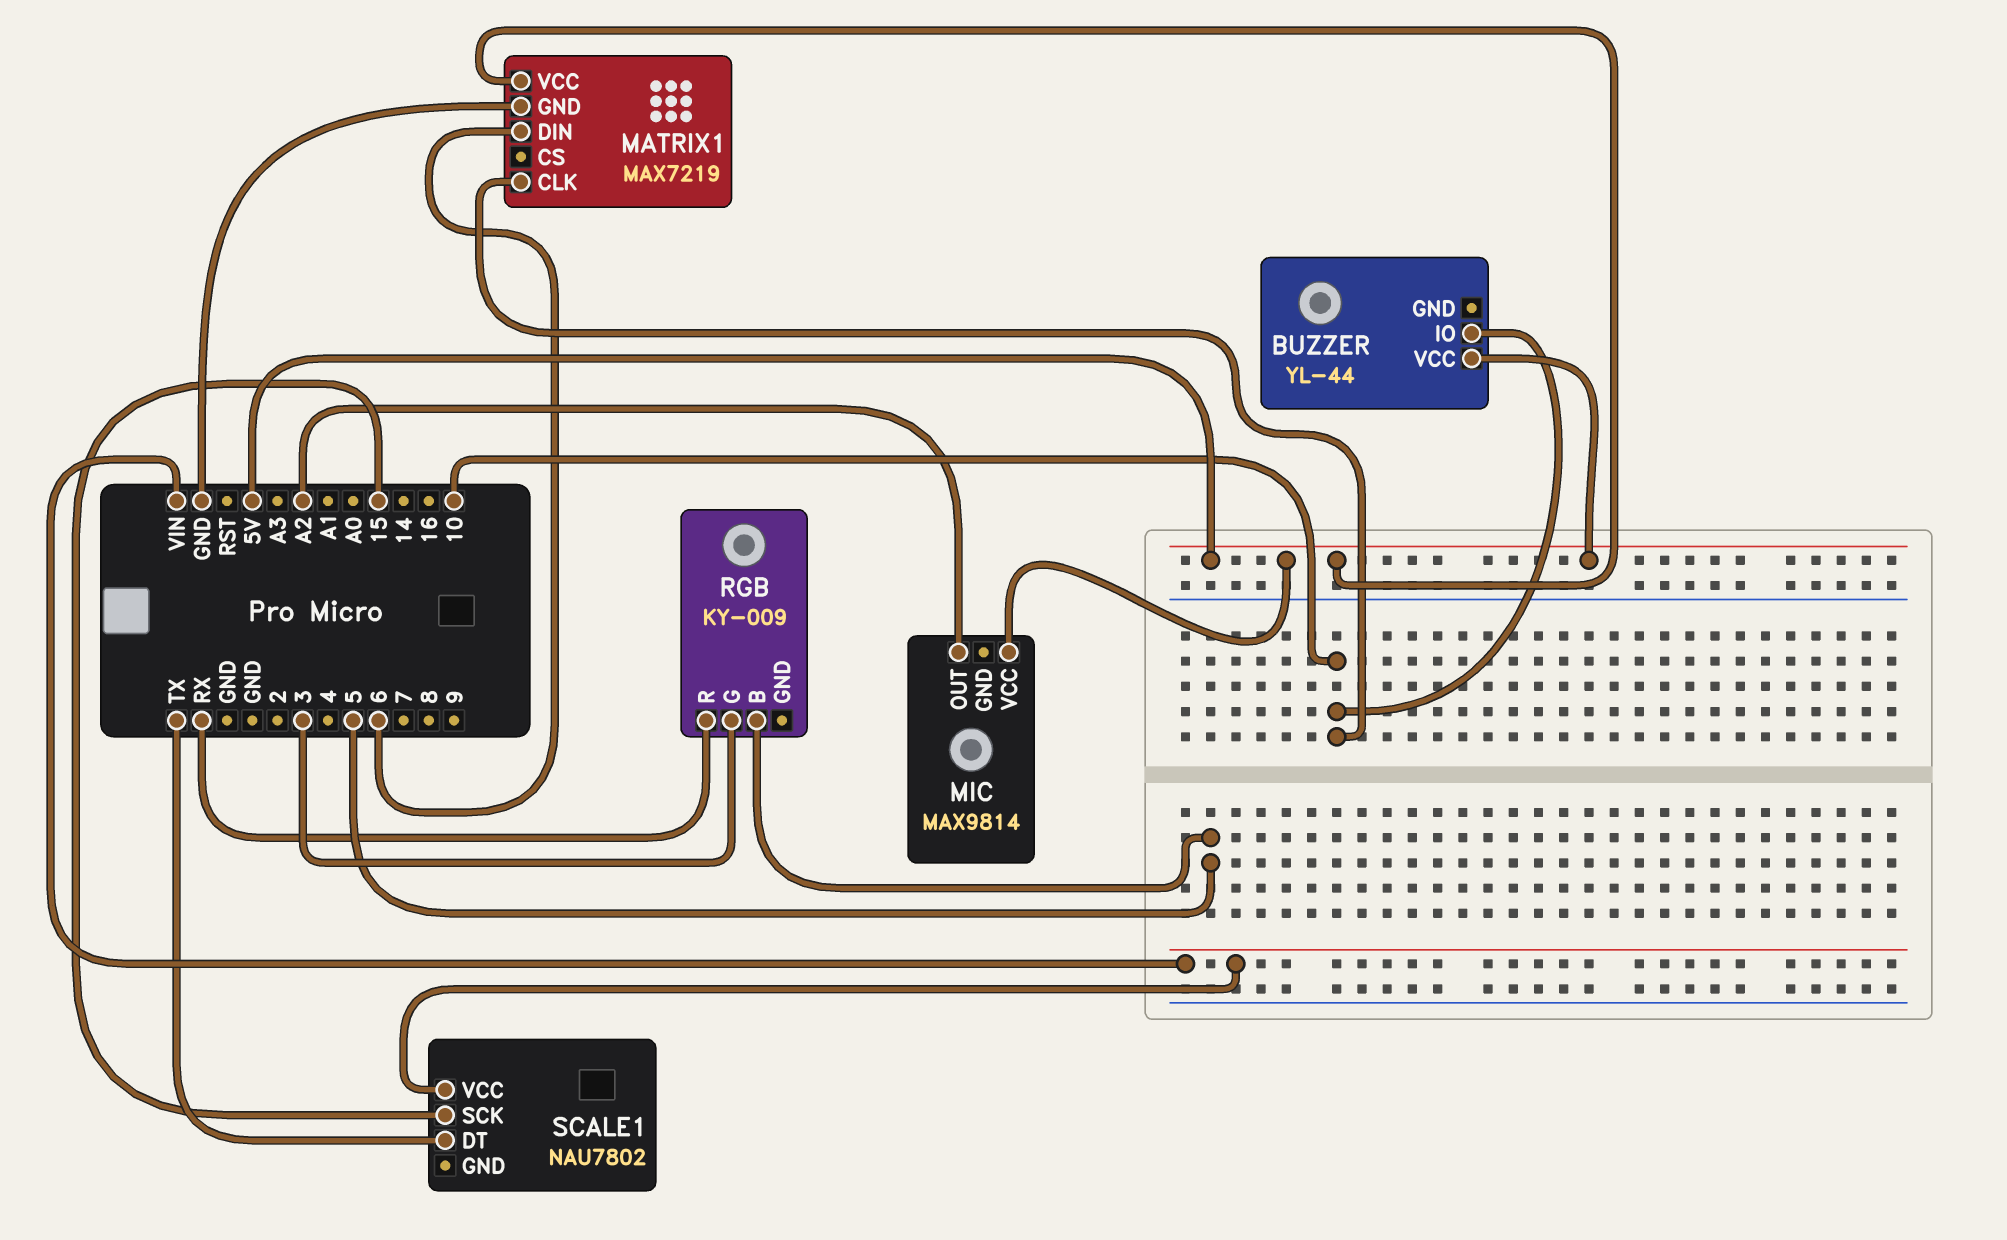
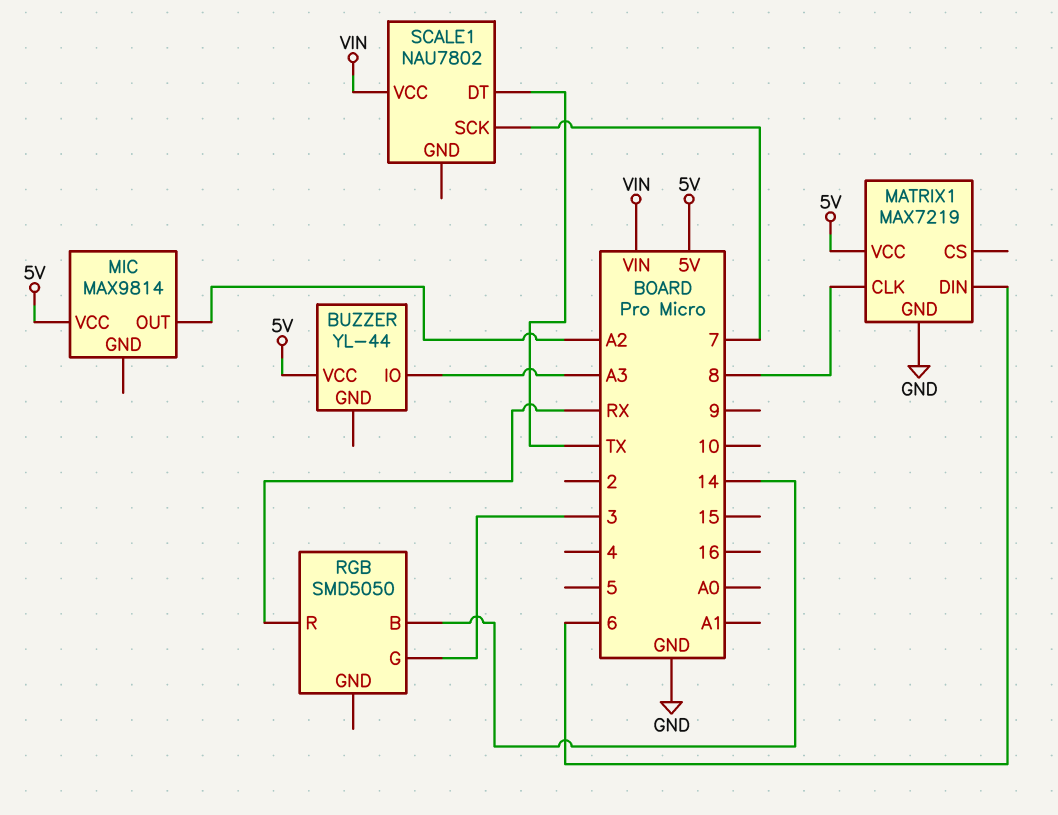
BUZZER pin IO: 10 -> A3
MATRIX1 pin CLK: 10 -> 8
RGB: KY-009 -> SMD5050
RGB pin B: 5 -> 14
SCALE1 pin SCK: 15 -> 7

